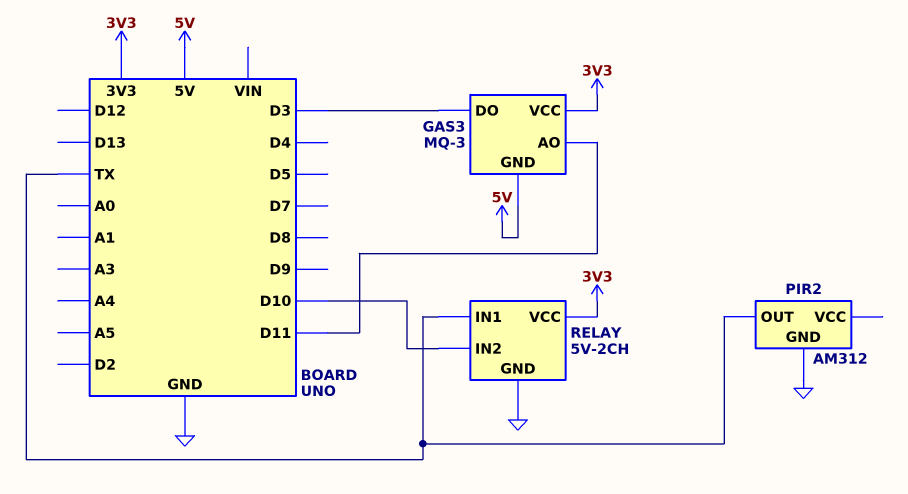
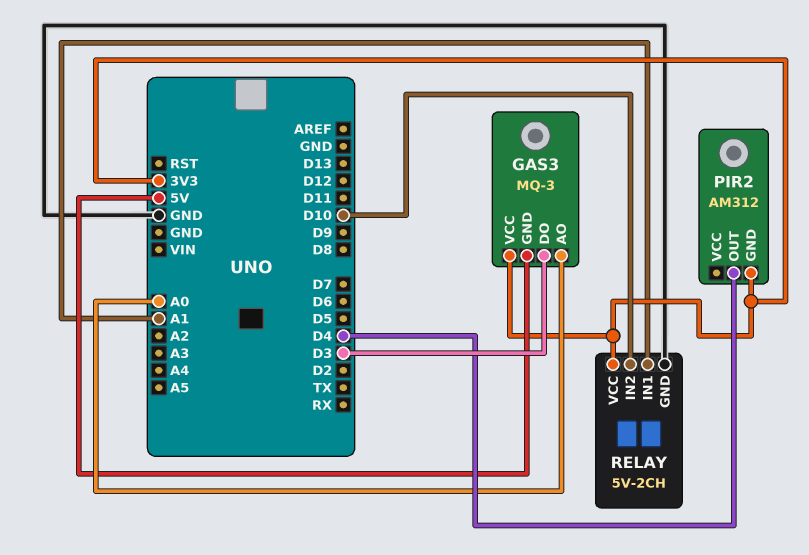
GAS3 pin AO: D11 -> A0
PIR2 pin GND: GND -> 3V3
PIR2 pin OUT: TX -> D4
RELAY pin IN1: TX -> A1

